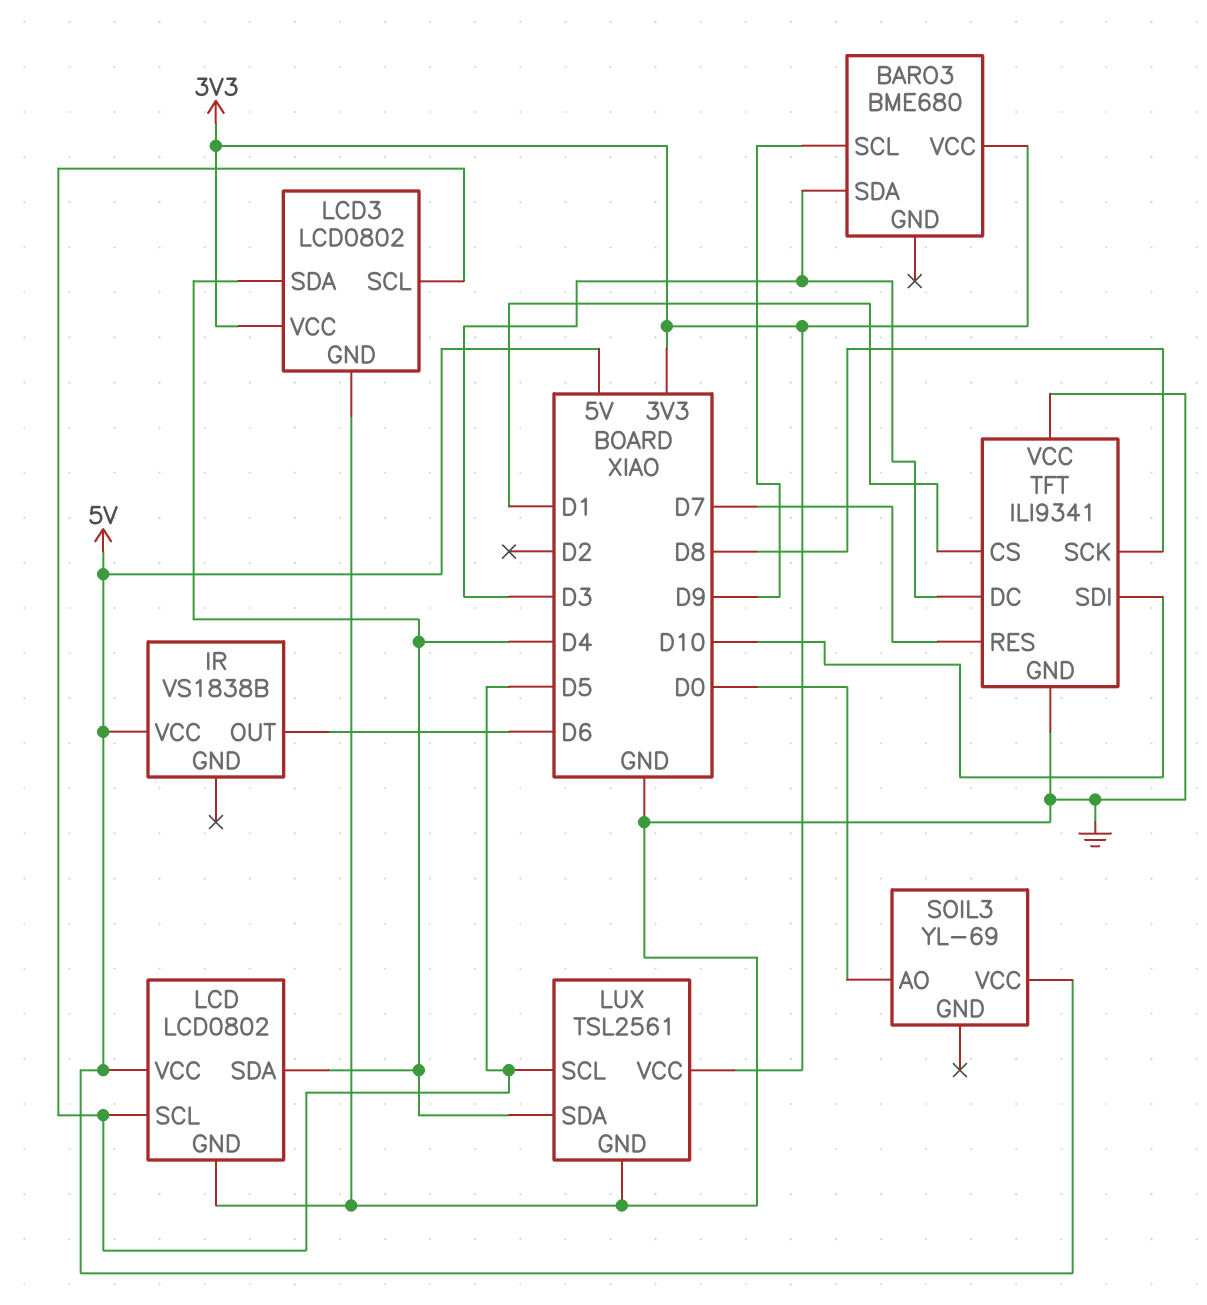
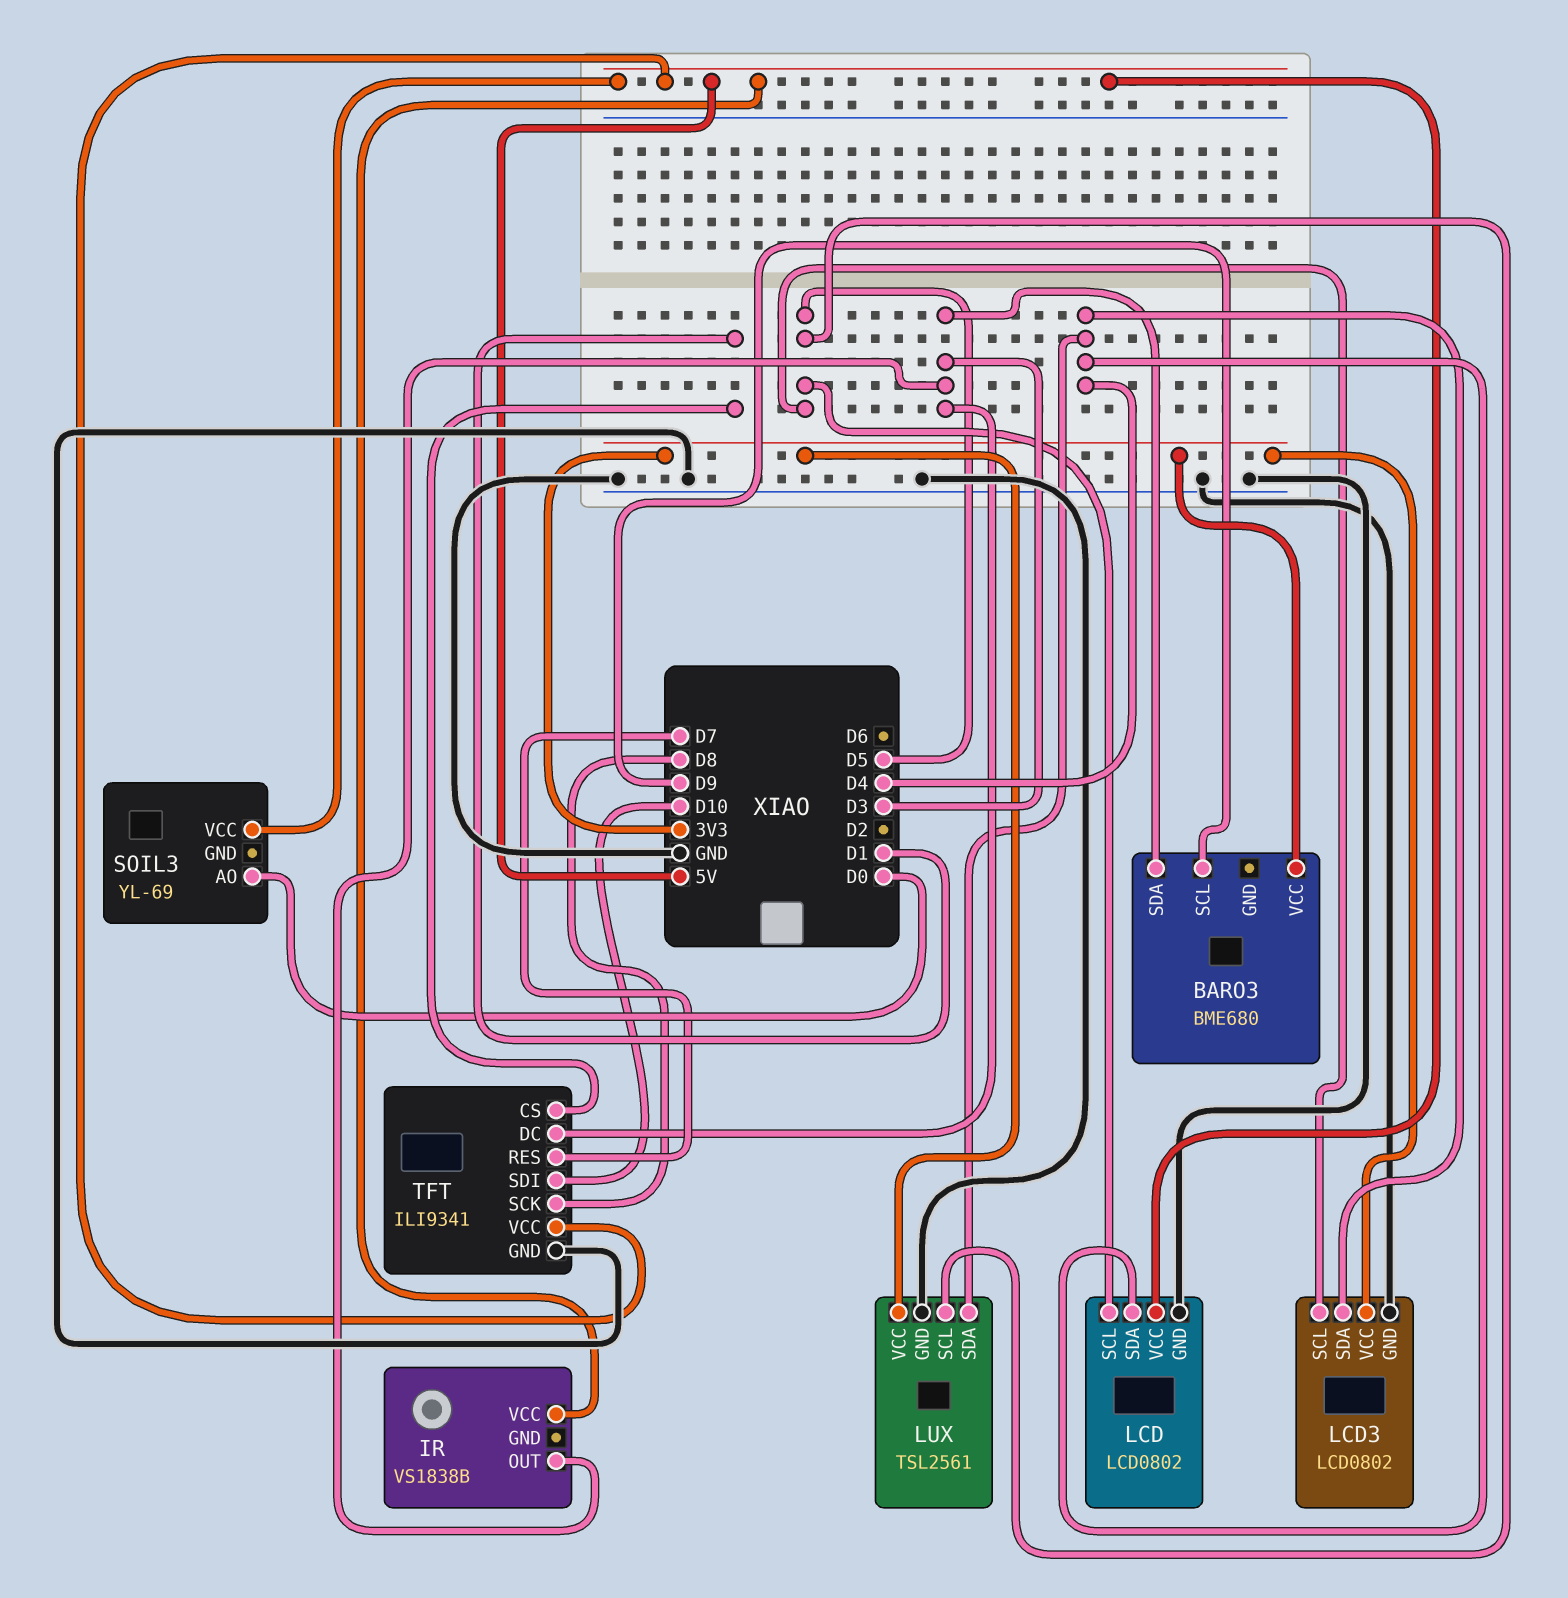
IR pin OUT: D6 -> D3
TFT pin VCC: GND -> 5V

